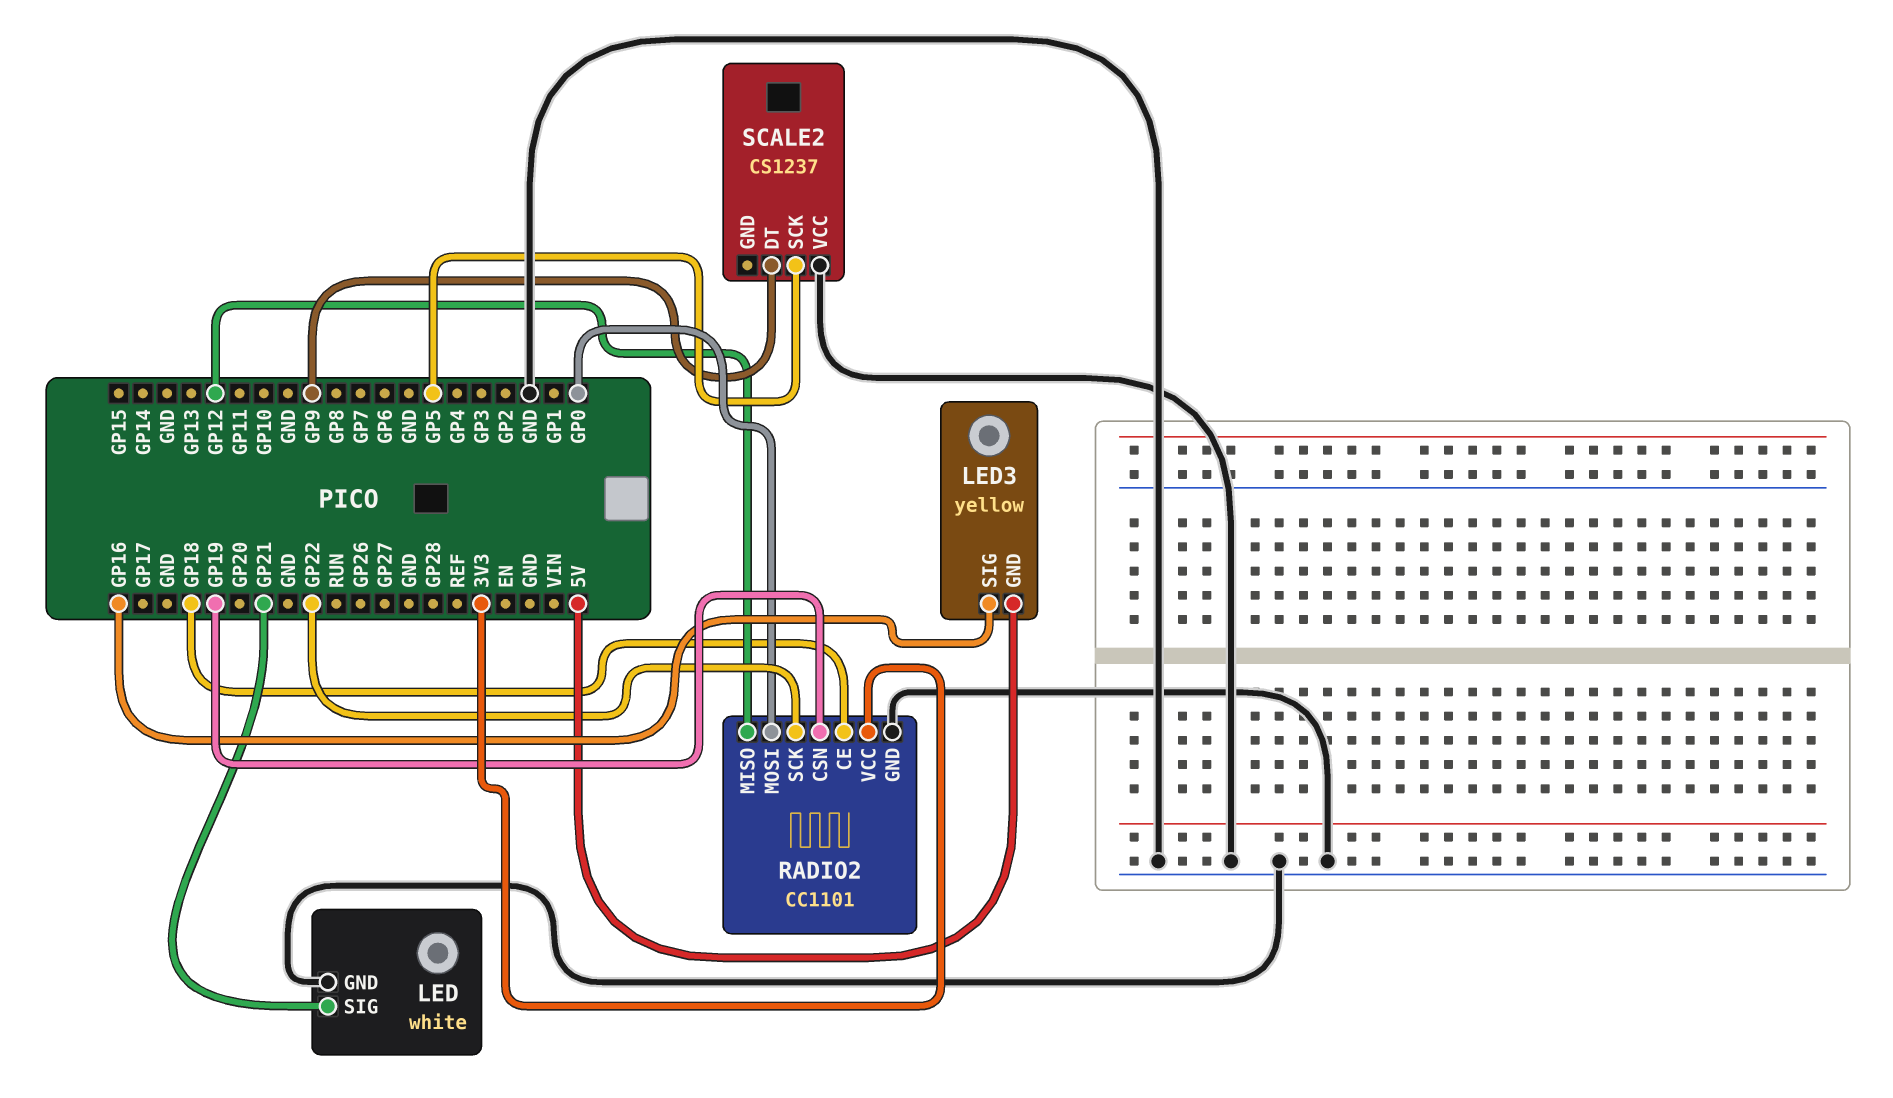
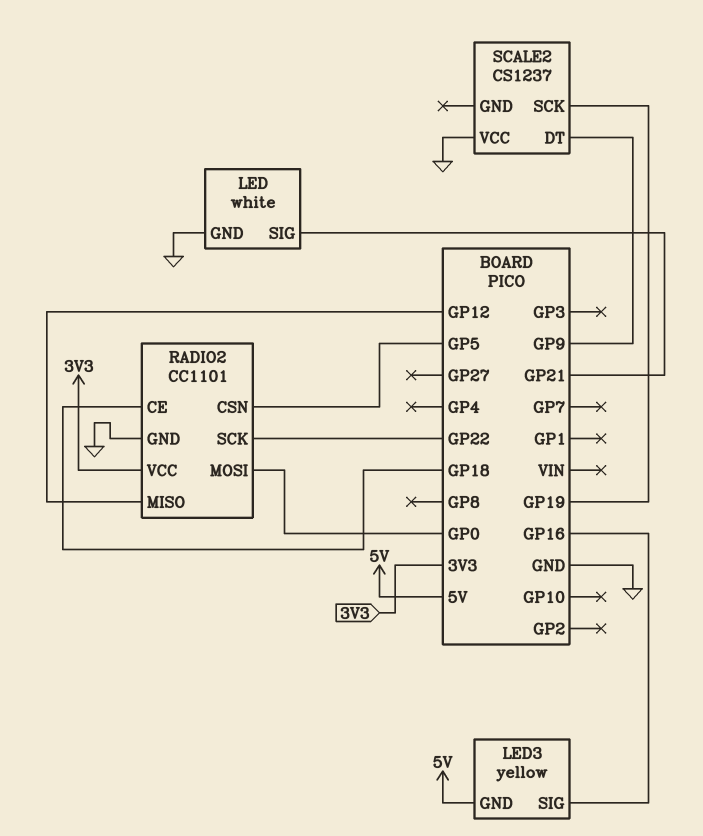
RADIO2 pin CSN: GP19 -> GP5
SCALE2 pin SCK: GP5 -> GP19

